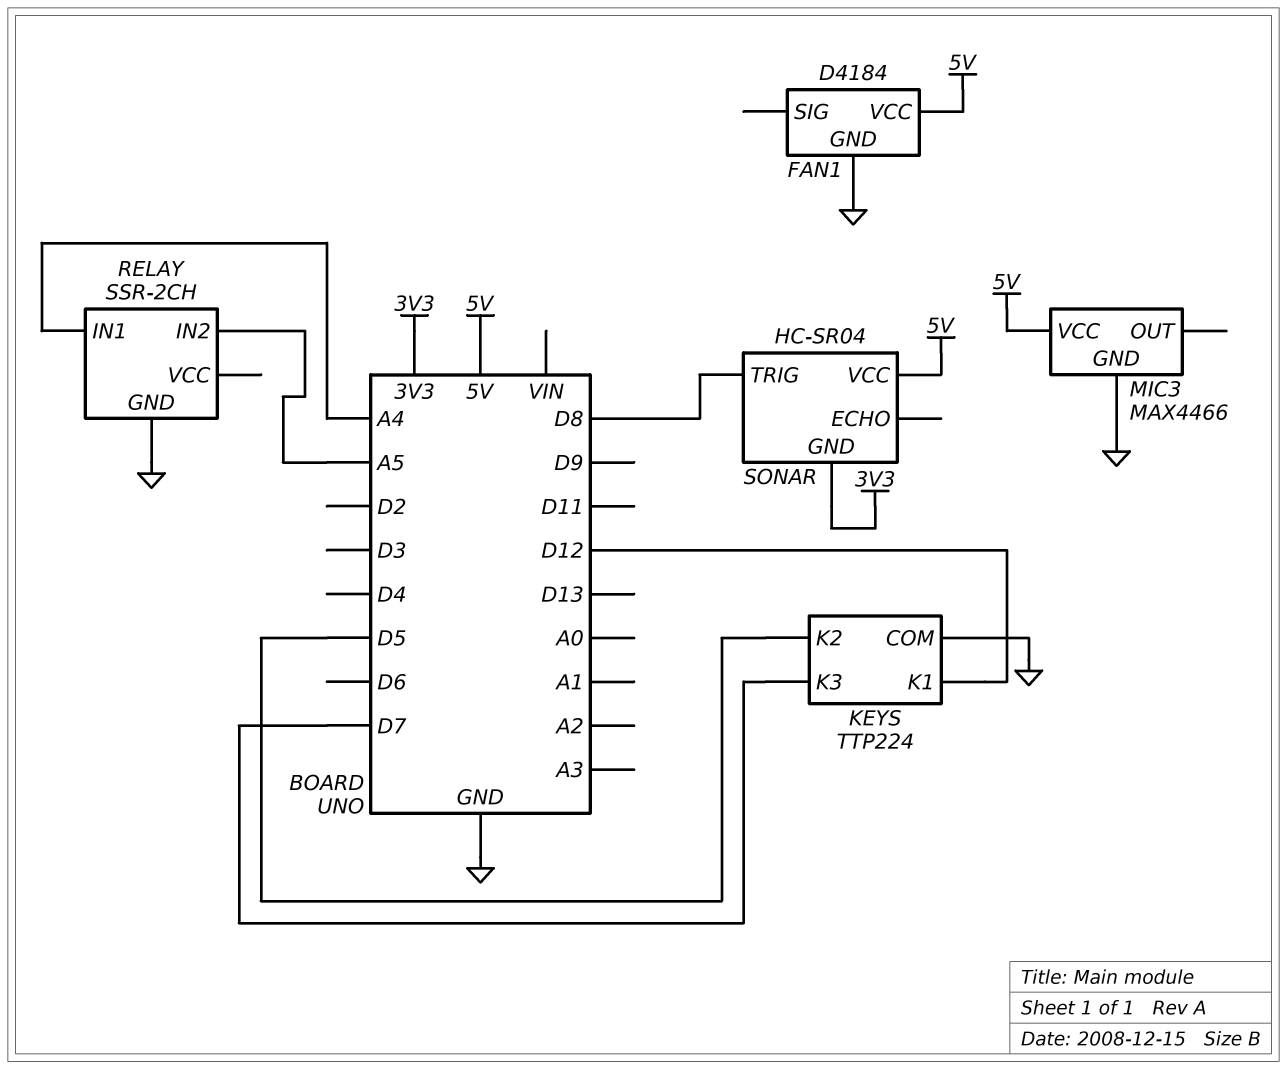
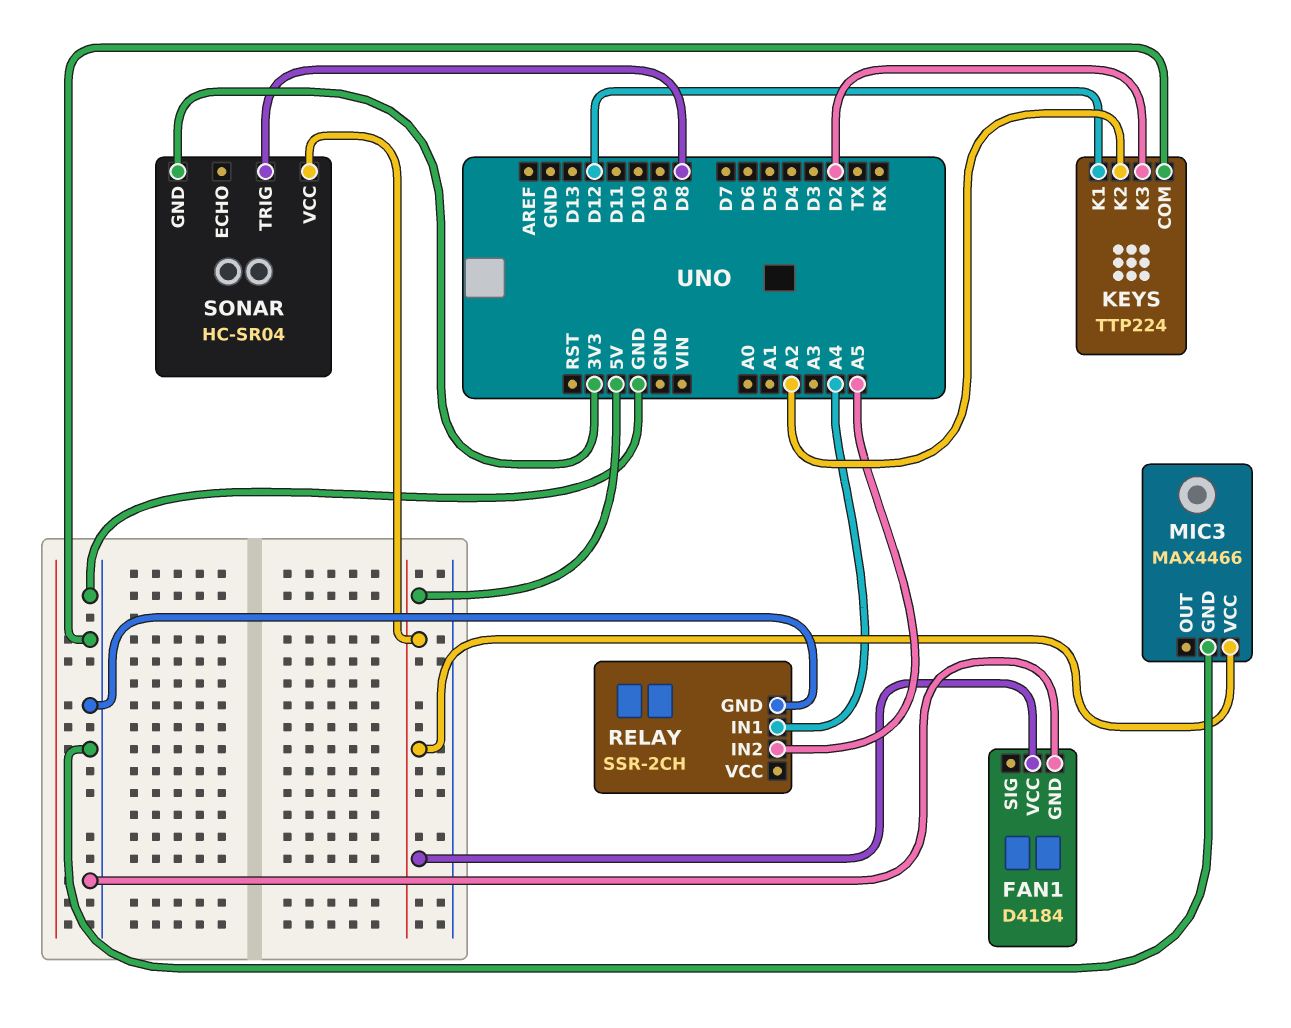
KEYS pin K2: D5 -> A2
KEYS pin K3: D7 -> D2

